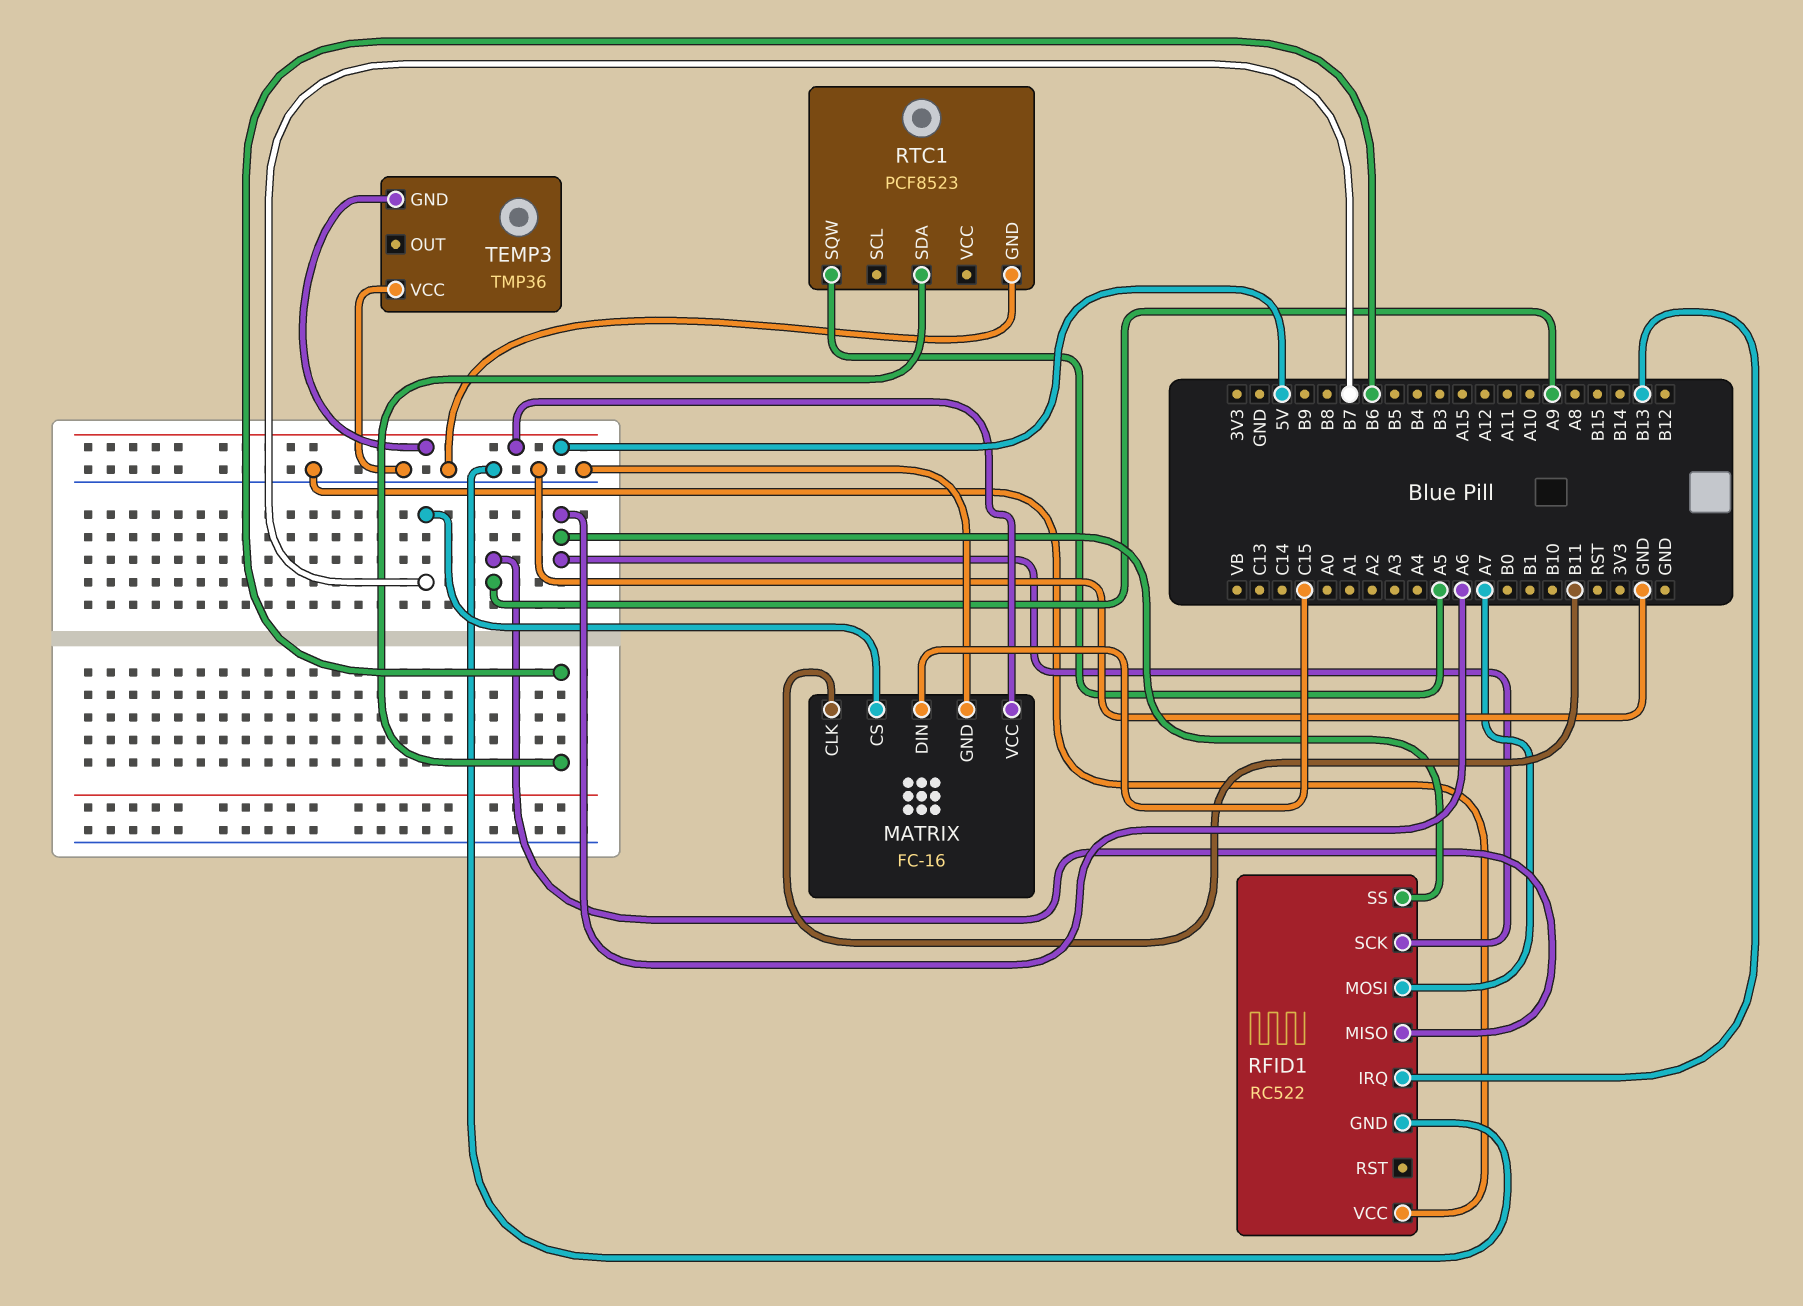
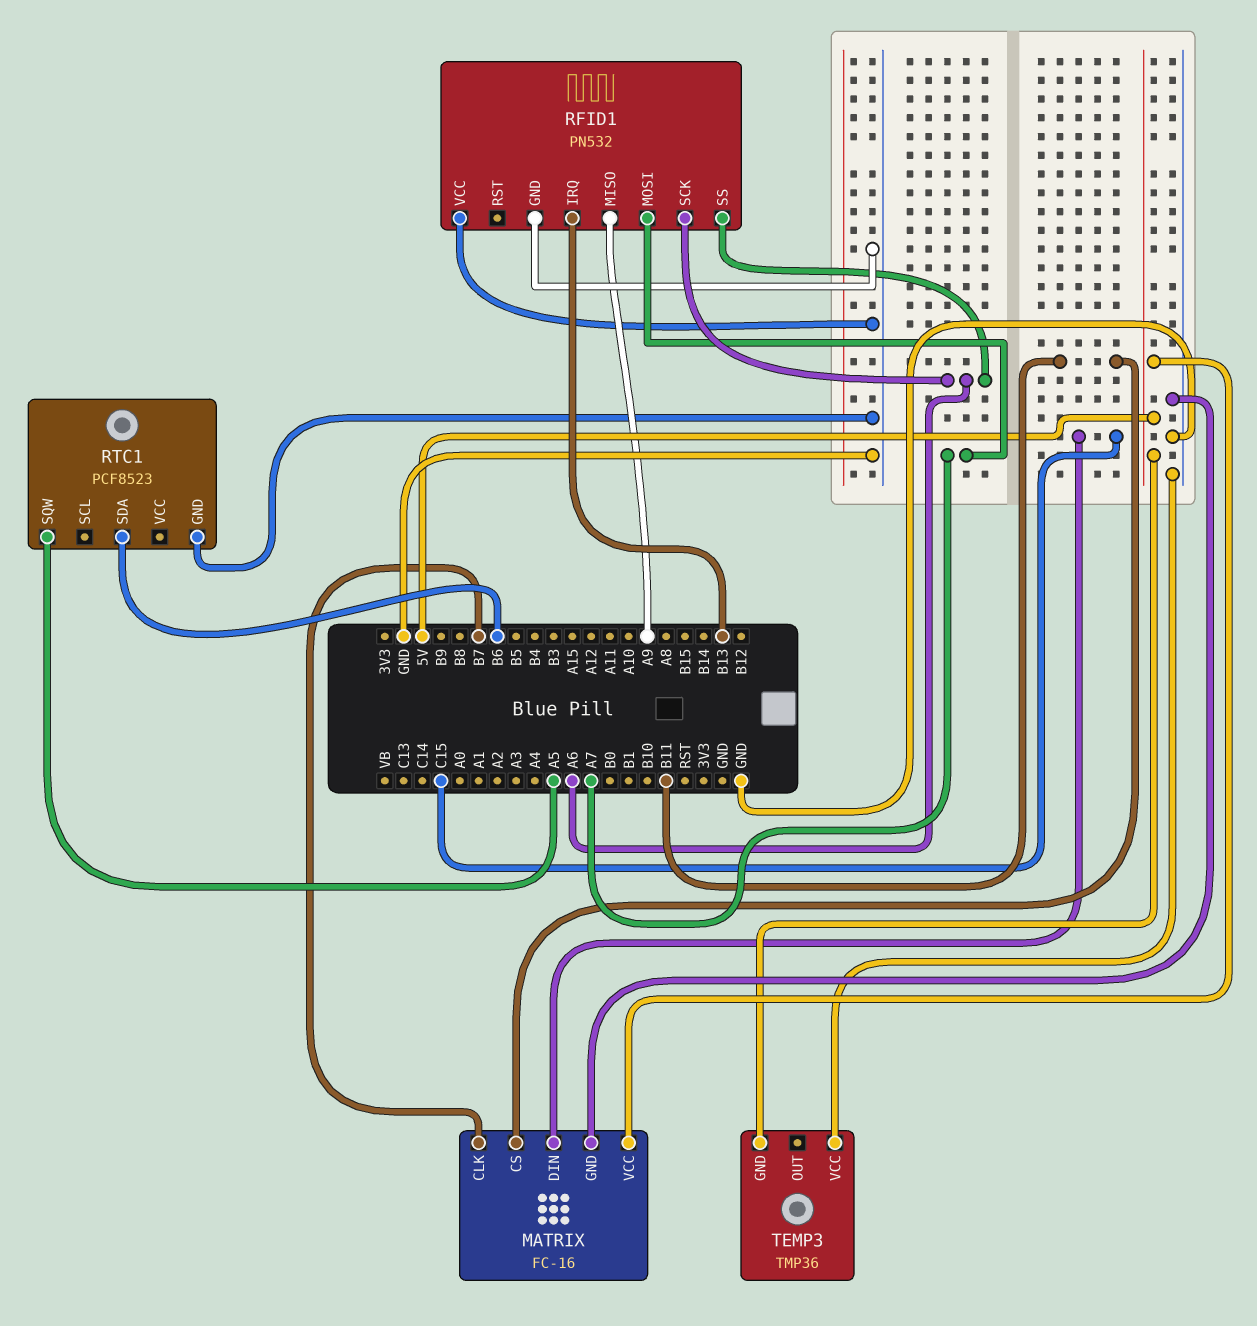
MATRIX pin CLK: B11 -> B7
MATRIX pin CS: B7 -> B11
RFID1: RC522 -> PN532

